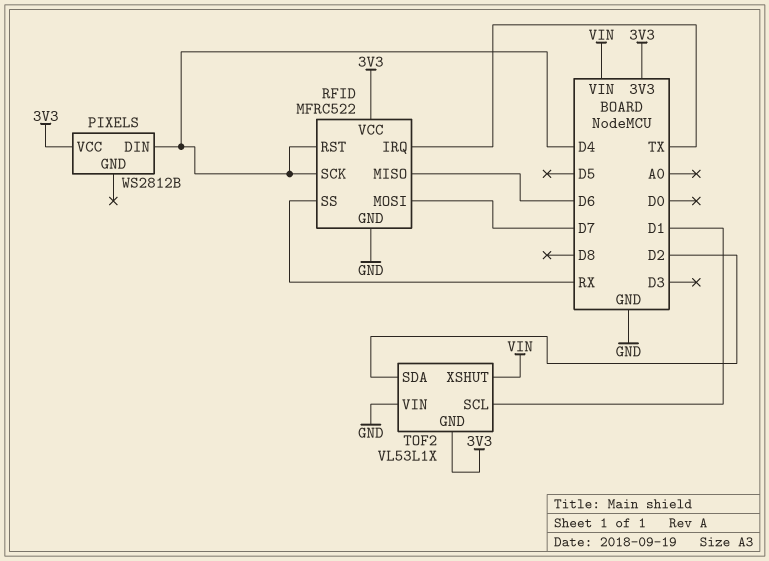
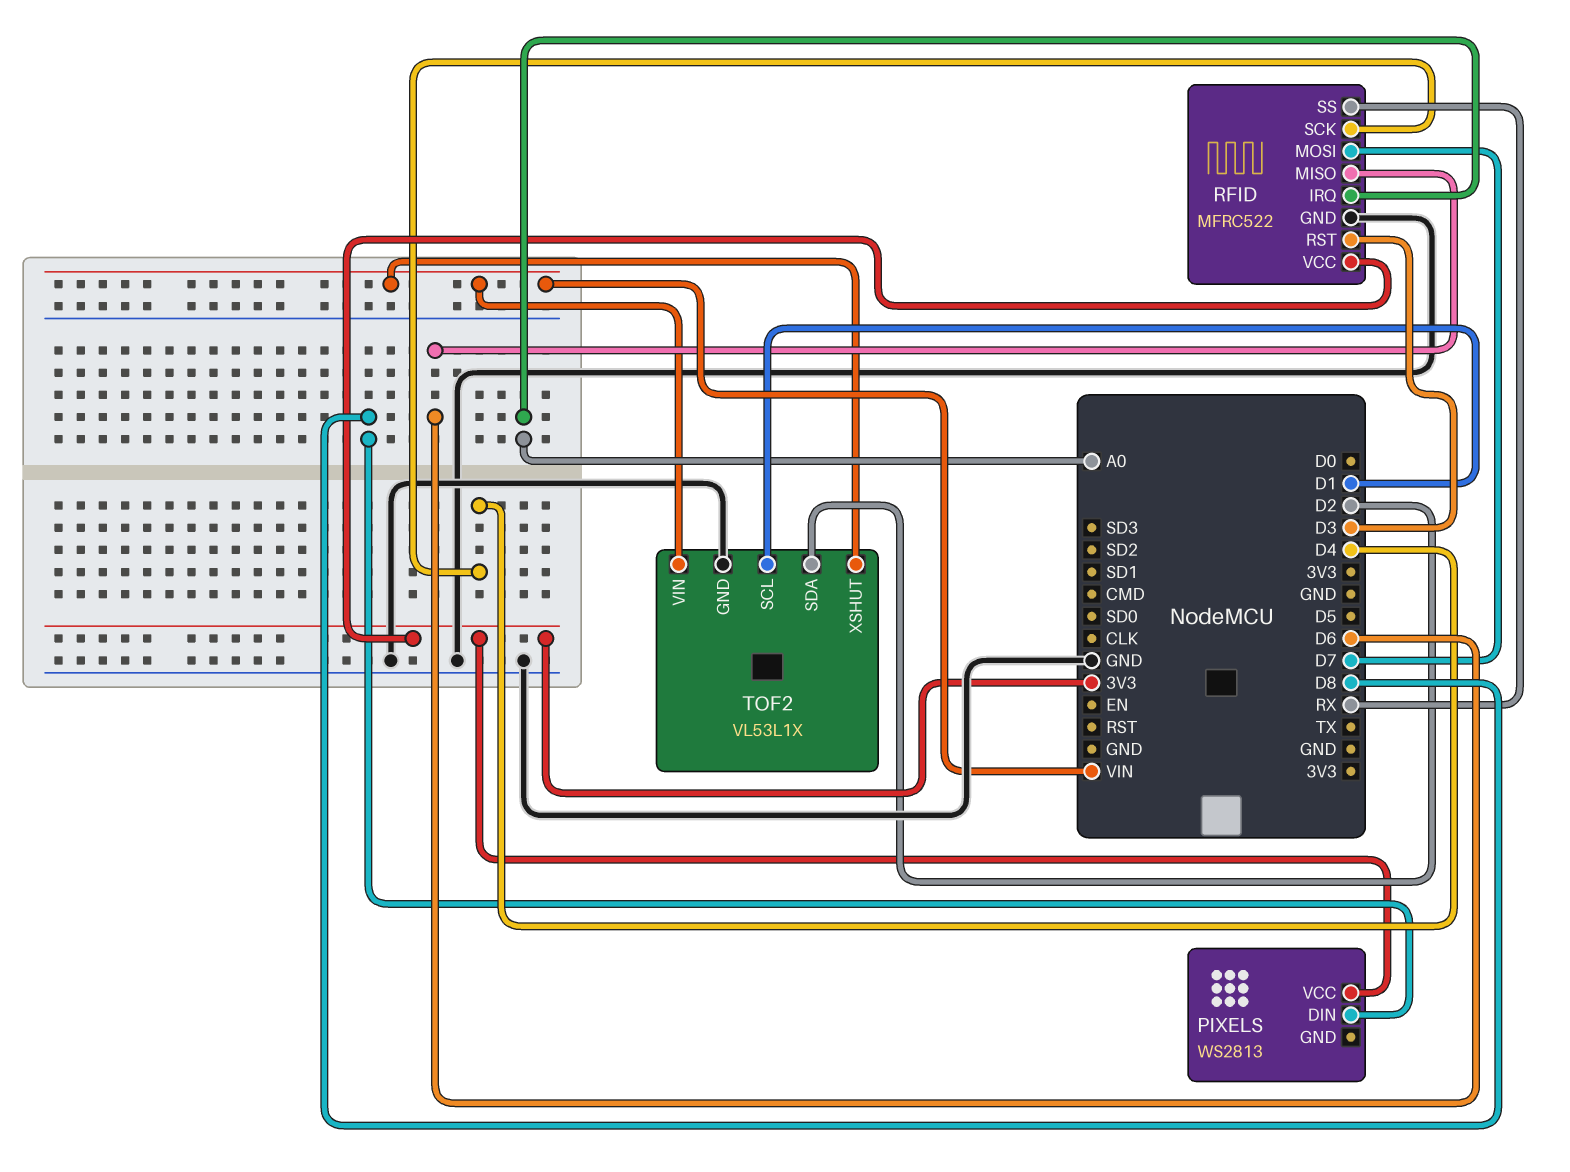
PIXELS: WS2812B -> WS2813
PIXELS pin DIN: D4 -> D8
RFID pin IRQ: TX -> A0
RFID pin RST: D4 -> D3
TOF2 pin GND: 3V3 -> GND
TOF2 pin VIN: GND -> VIN

